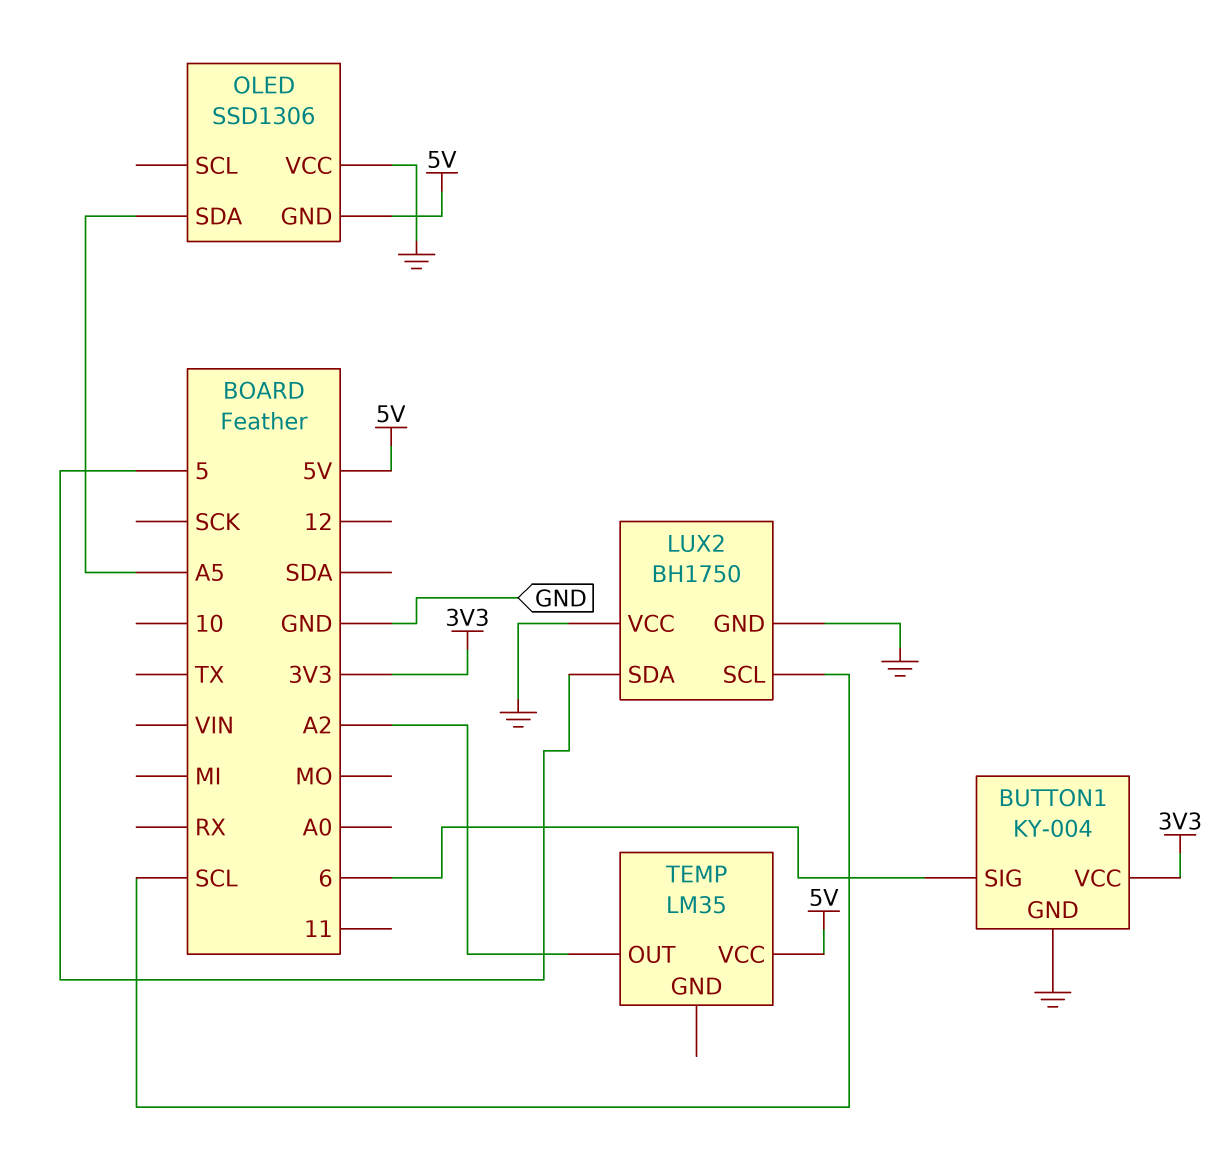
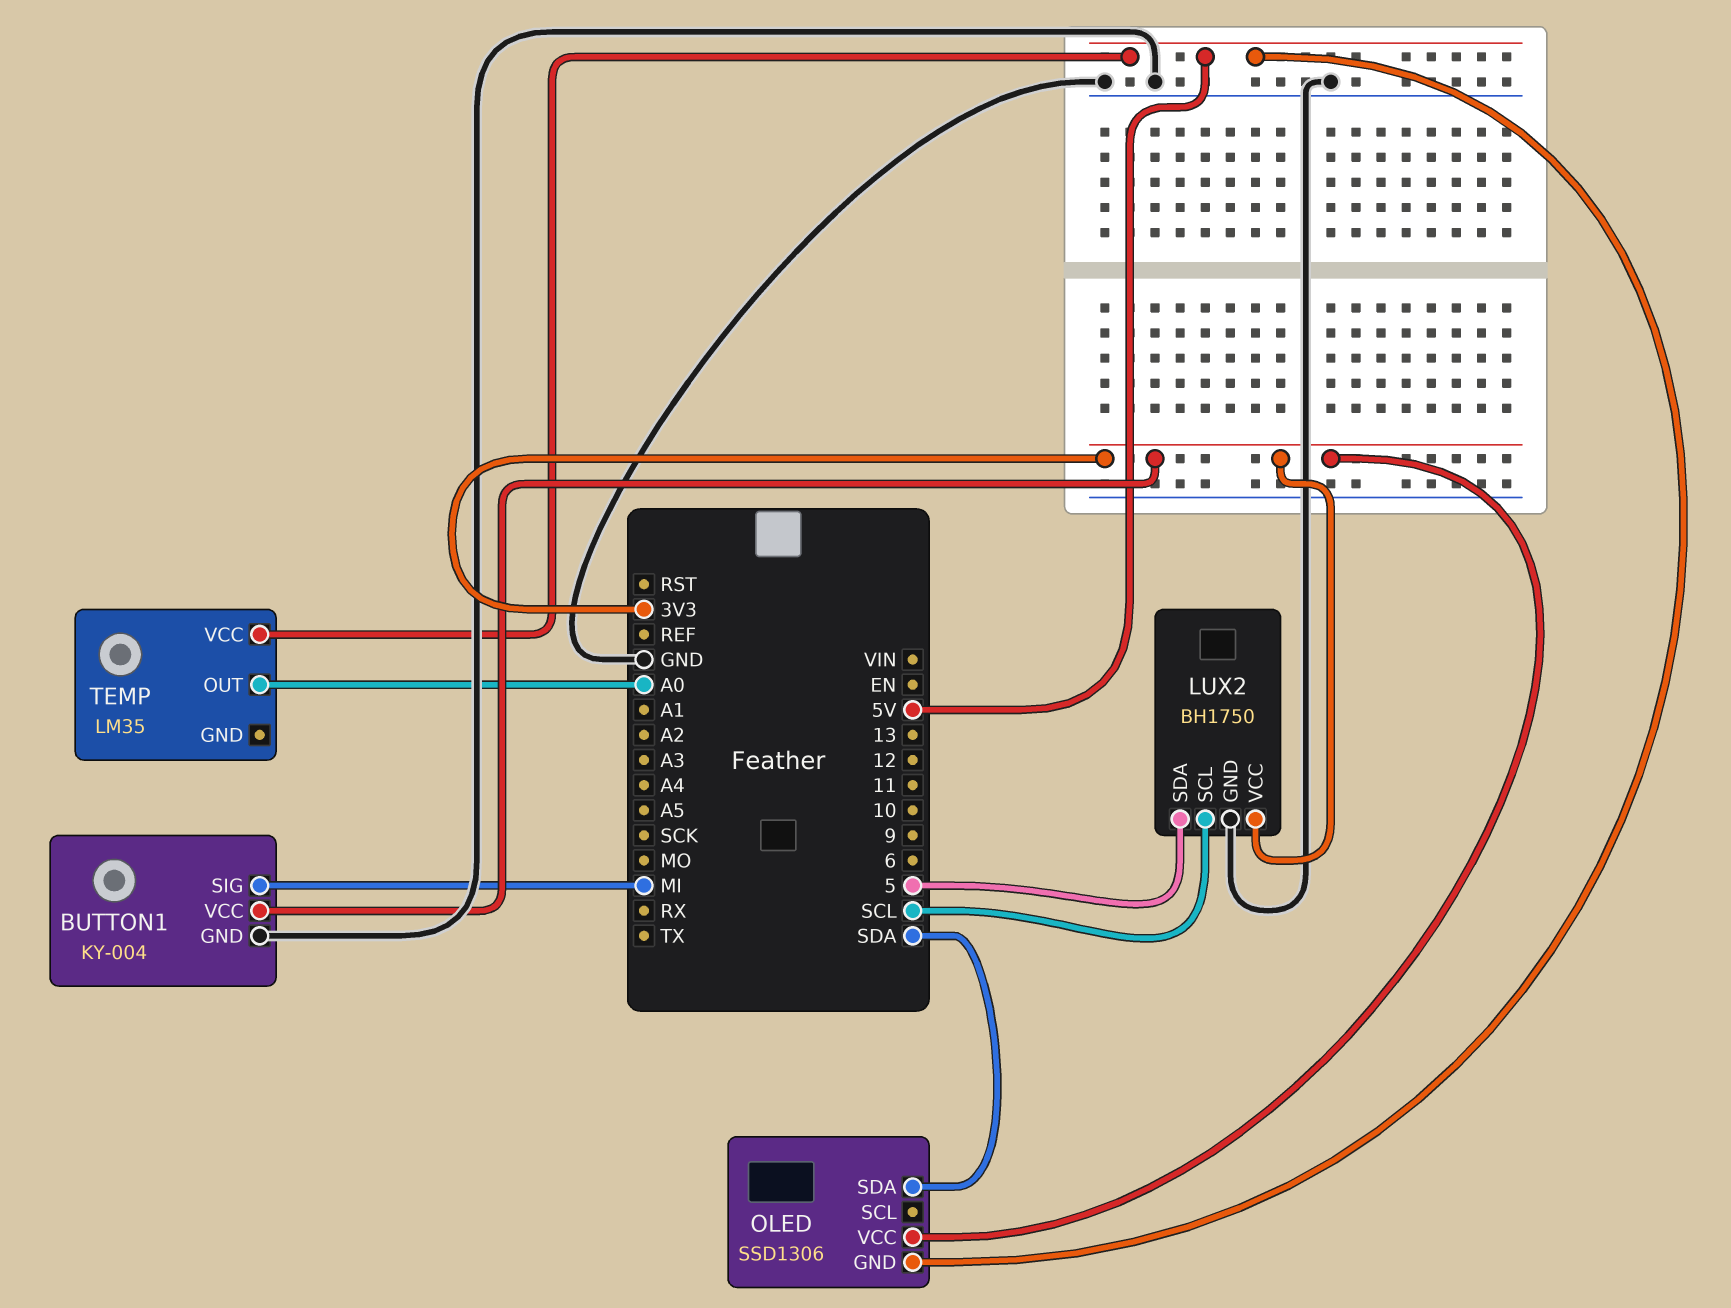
BUTTON1 pin SIG: 6 -> MI
LUX2 pin VCC: GND -> 3V3
OLED pin SDA: A5 -> SDA
OLED pin VCC: GND -> 3V3
TEMP pin OUT: A2 -> A0

